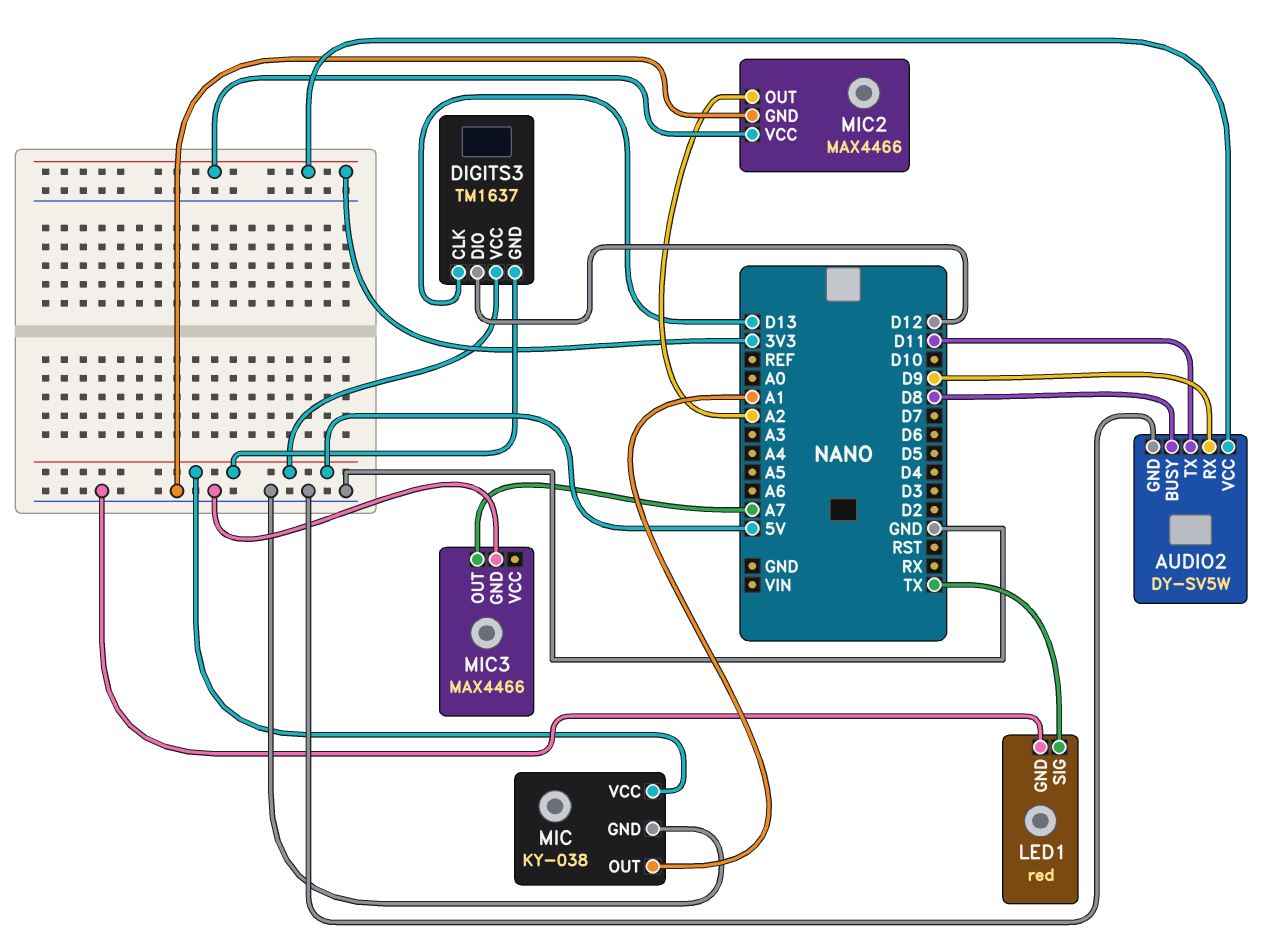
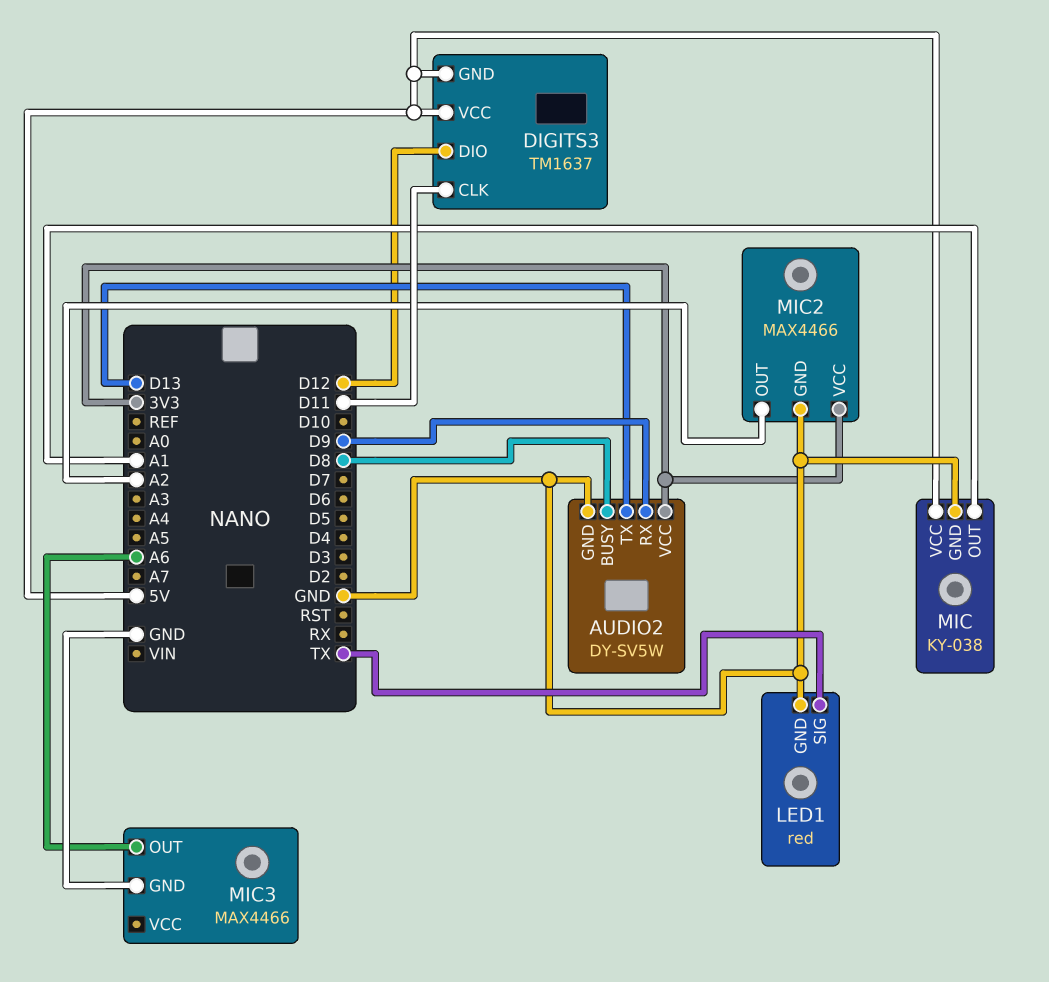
AUDIO2 pin TX: D11 -> D13
DIGITS3 pin CLK: D13 -> D11
MIC3 pin OUT: A7 -> A6

